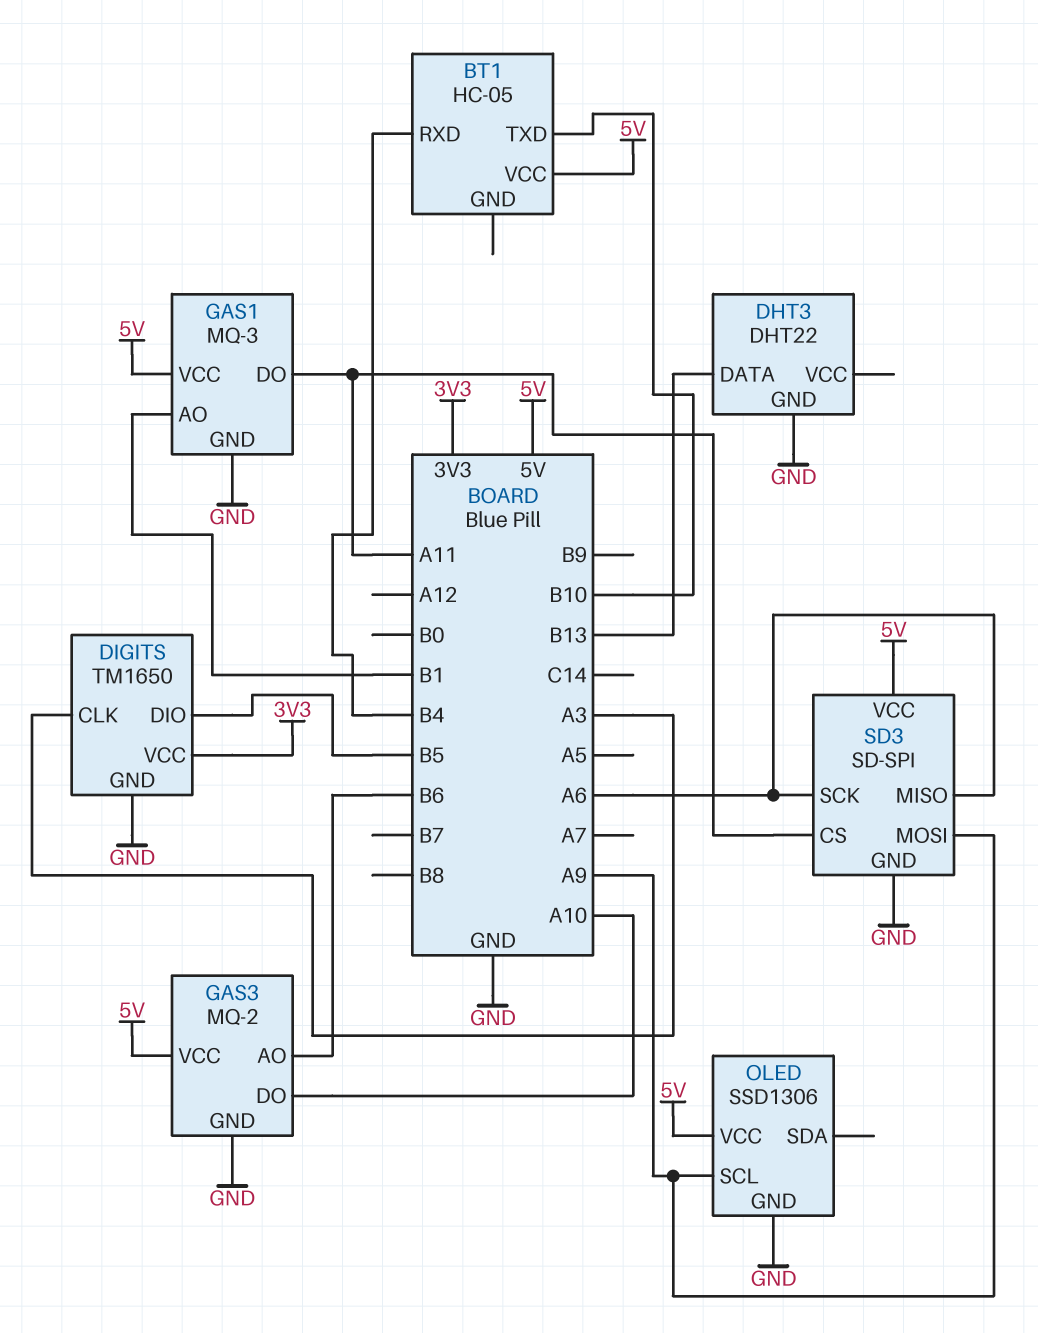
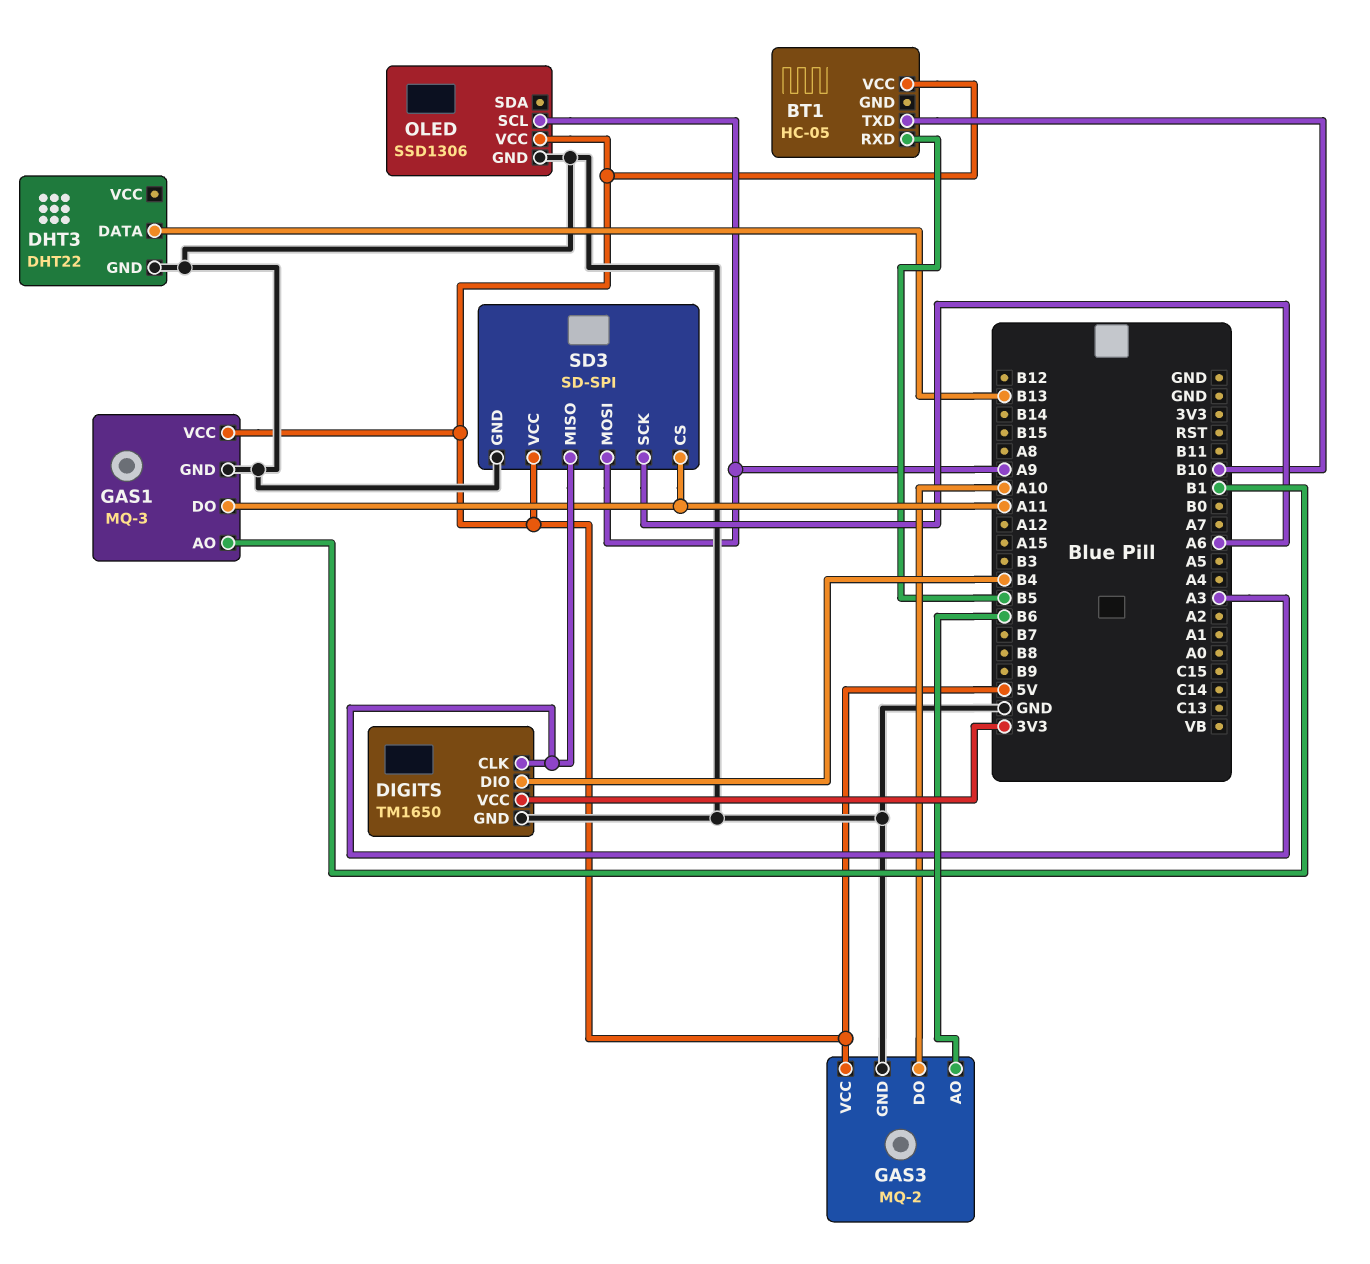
BT1 pin RXD: B4 -> B5
DIGITS pin DIO: B5 -> B4
SD3 pin MISO: A6 -> A3

